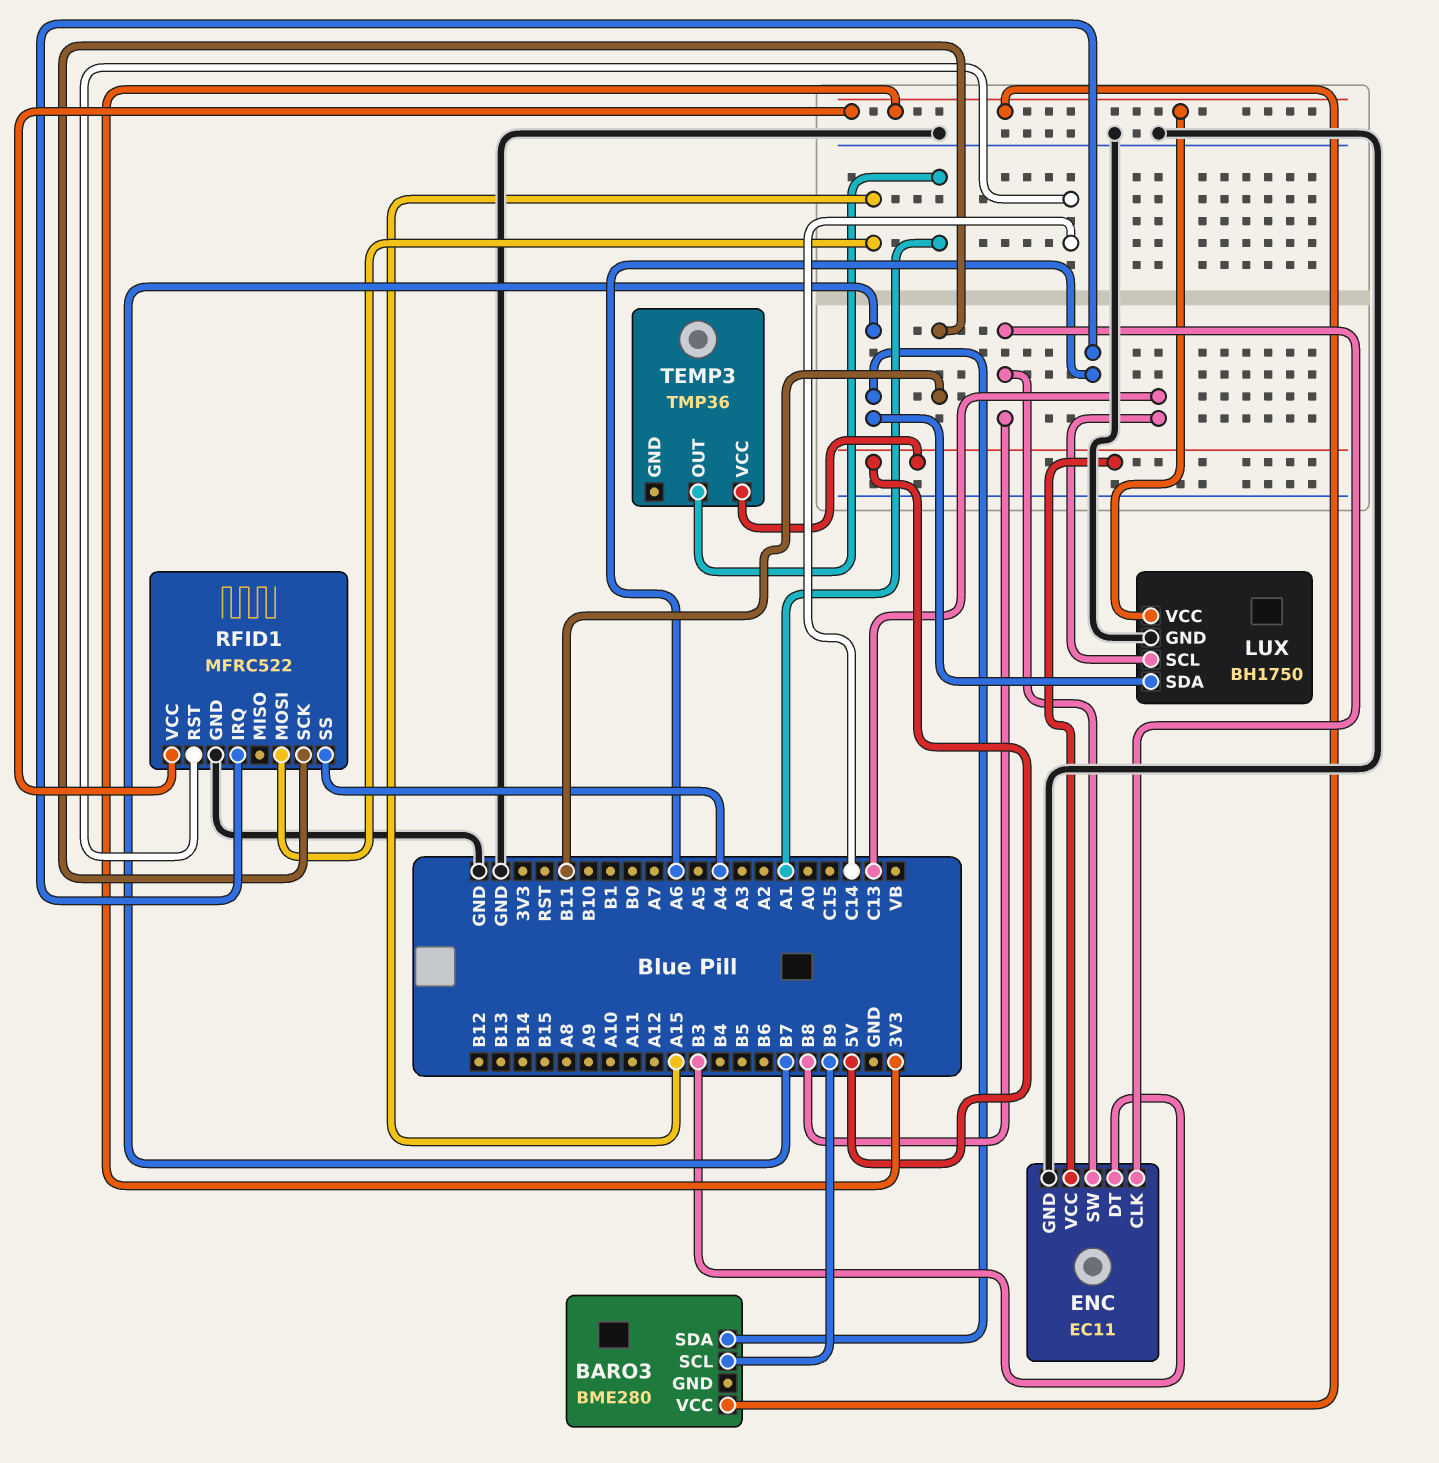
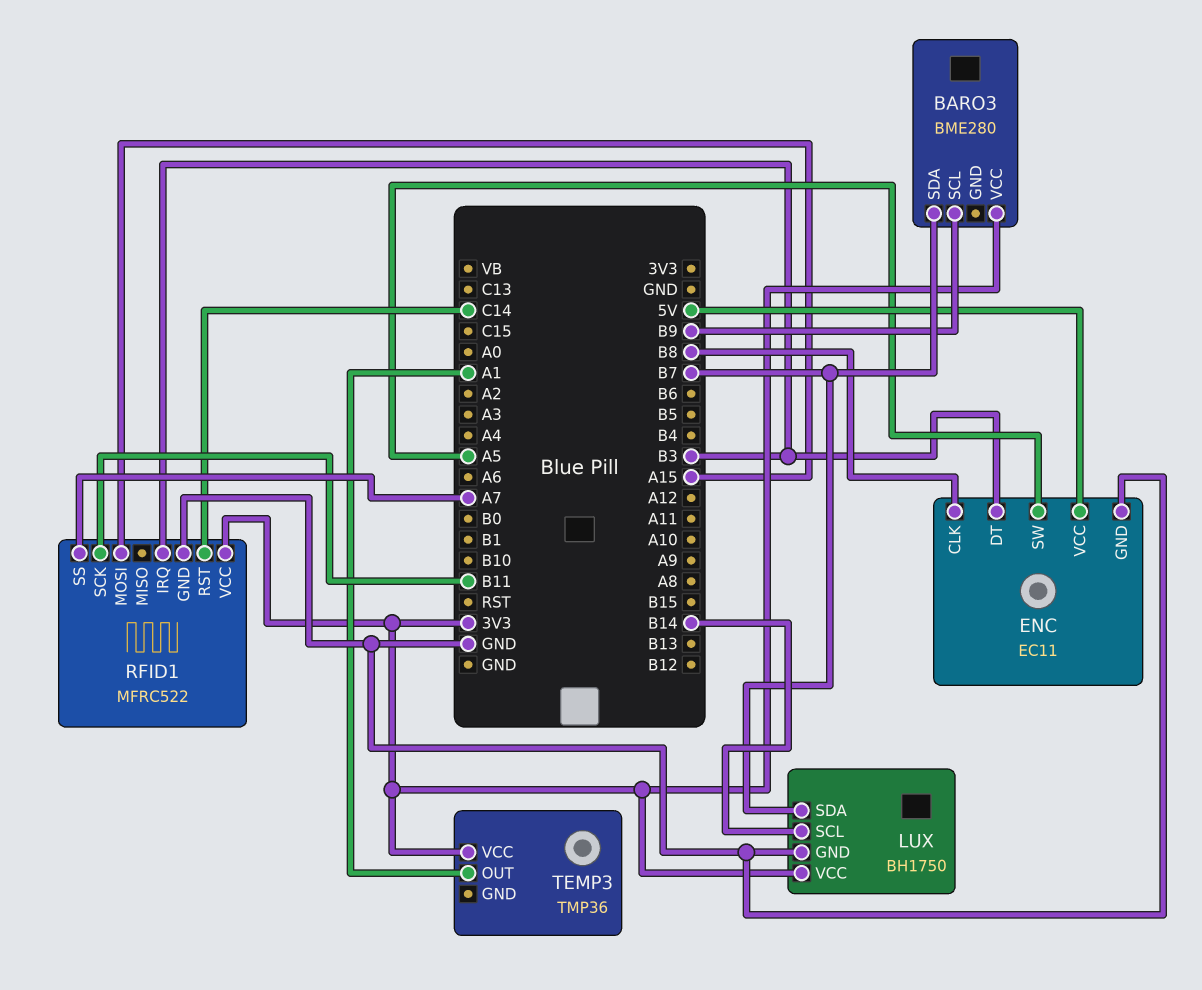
ENC pin SW: B8 -> A5
LUX pin SCL: C13 -> B14
RFID1 pin IRQ: A6 -> B3
RFID1 pin SS: A4 -> A7
TEMP3 pin VCC: 5V -> 3V3

